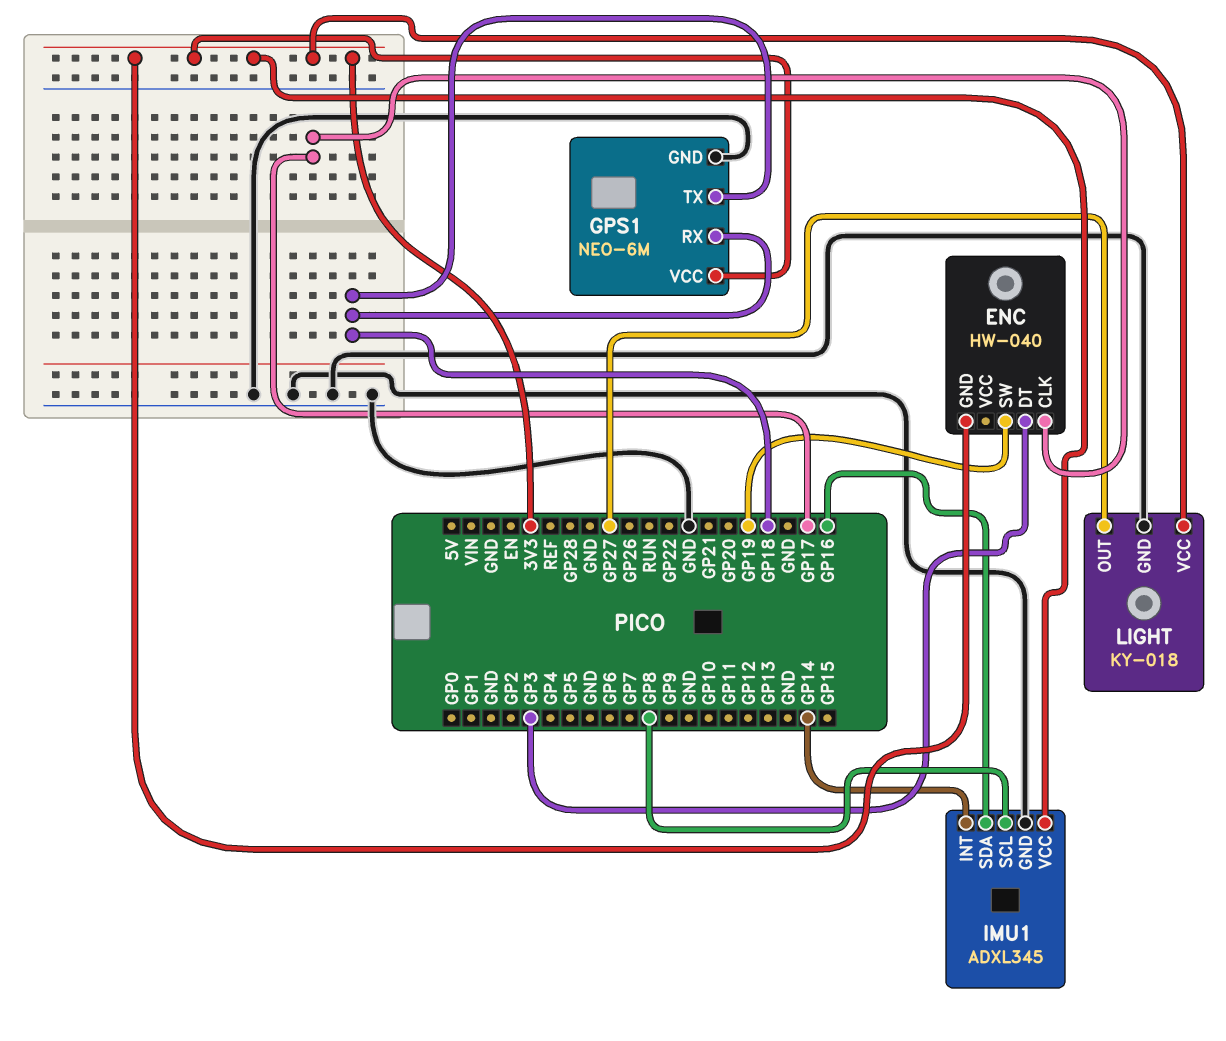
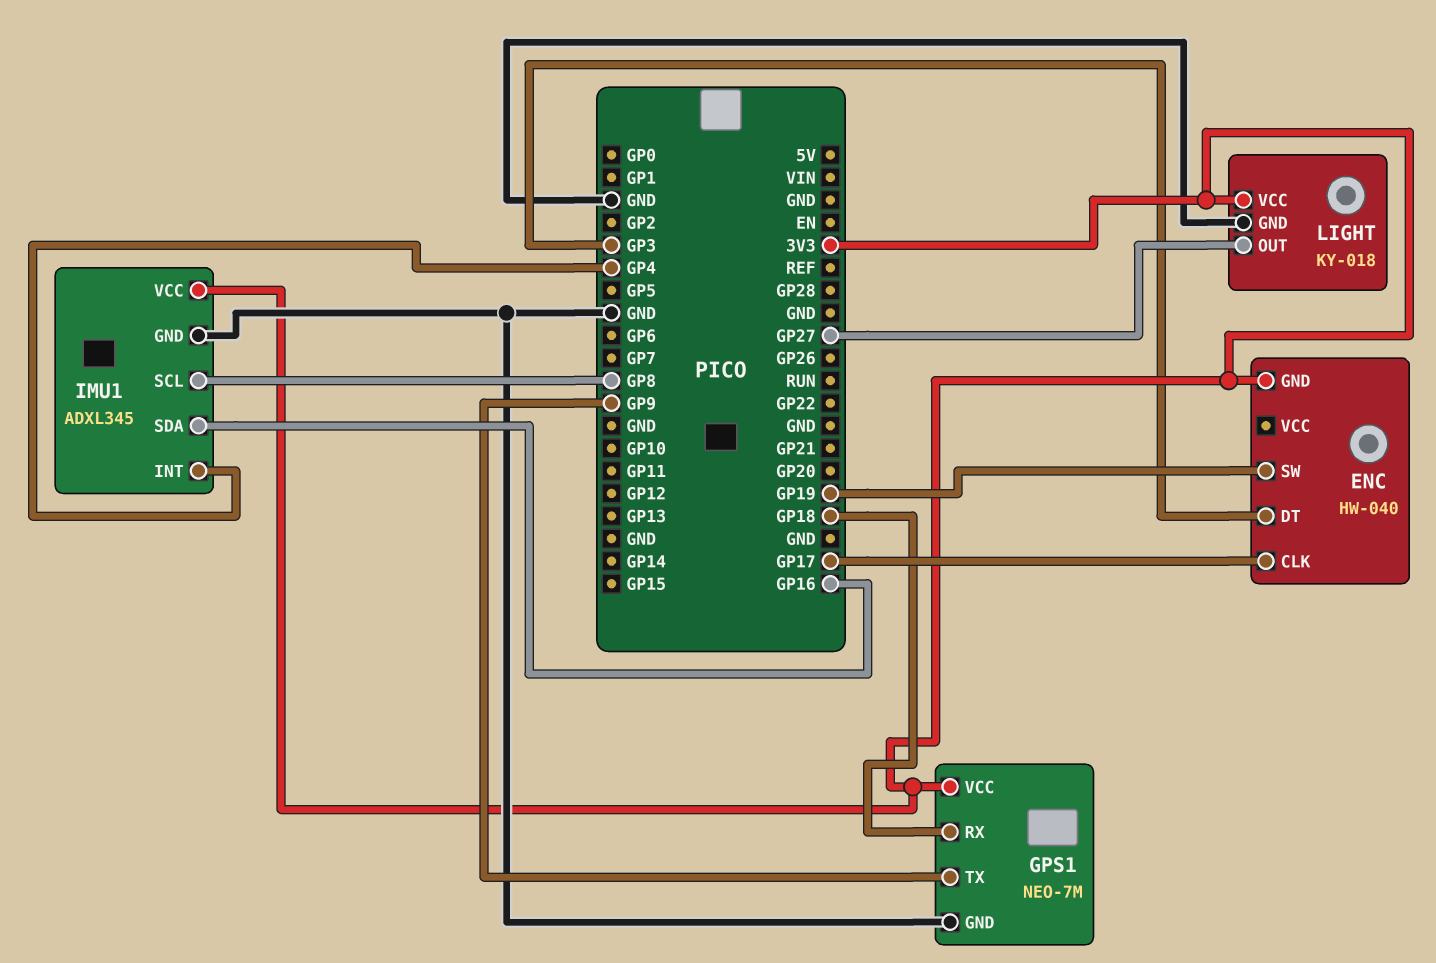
GPS1: NEO-6M -> NEO-7M
GPS1 pin TX: GP18 -> GP9
IMU1 pin INT: GP14 -> GP4

